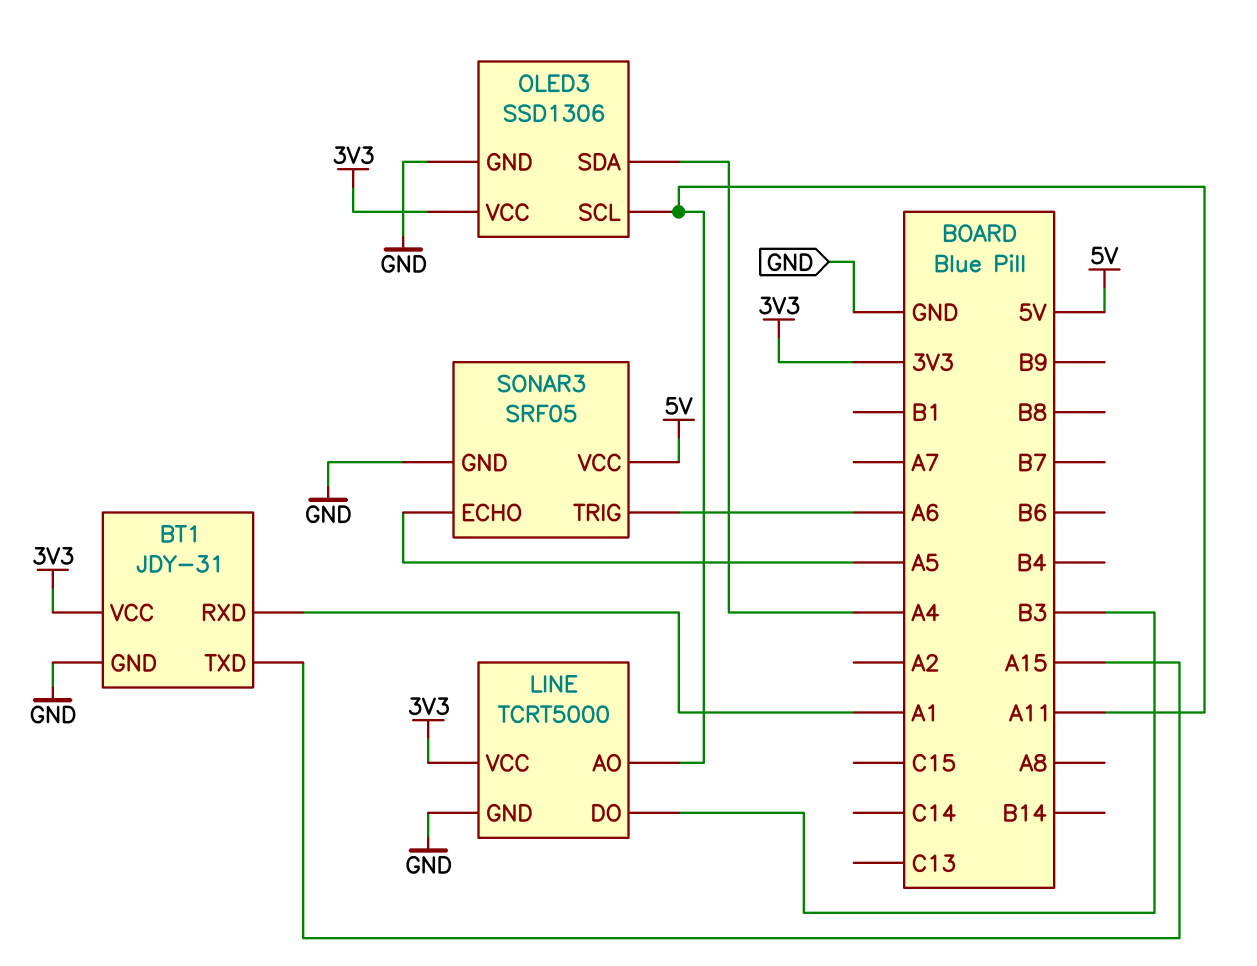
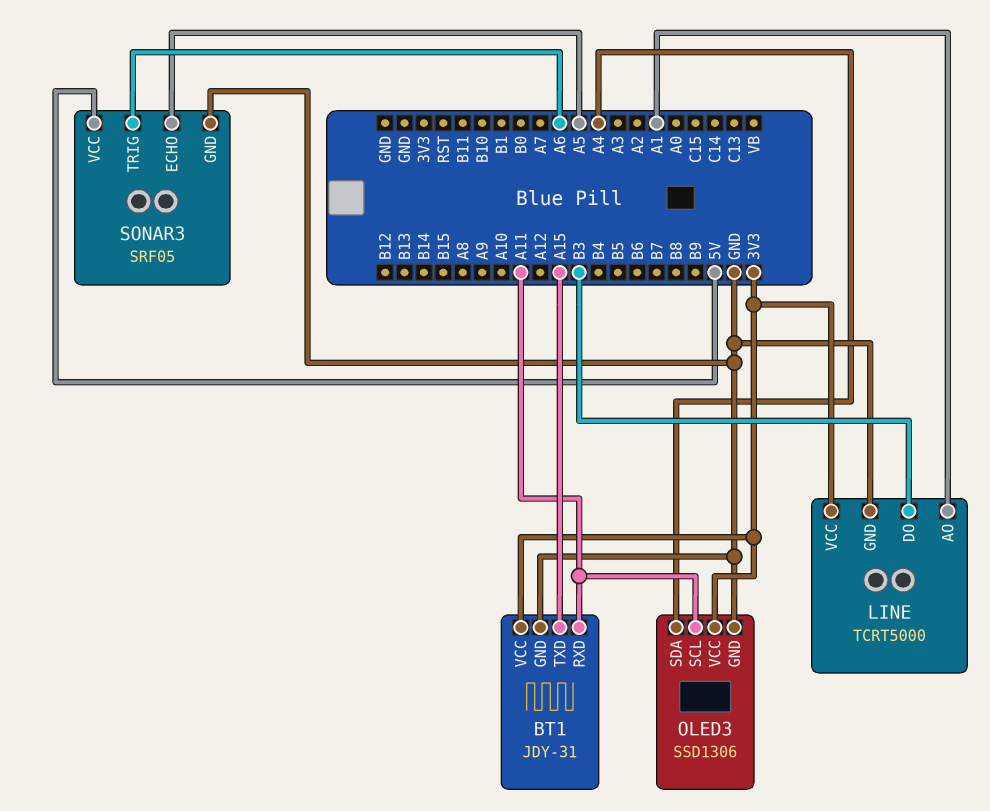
BT1 pin RXD: A1 -> A11
LINE pin AO: A11 -> A1

